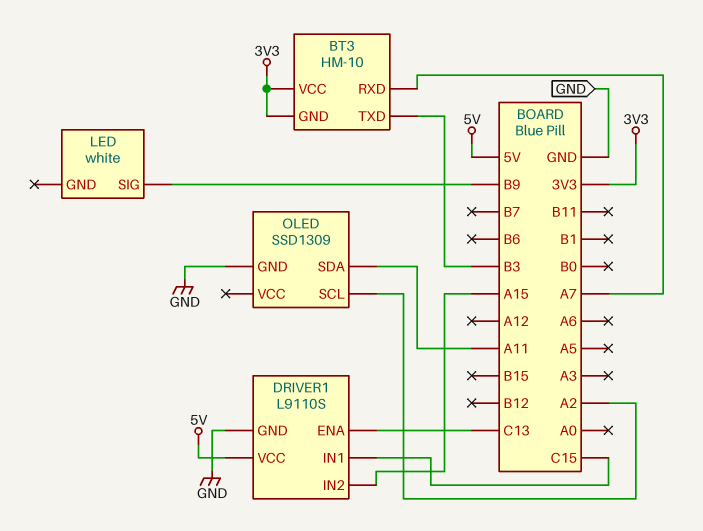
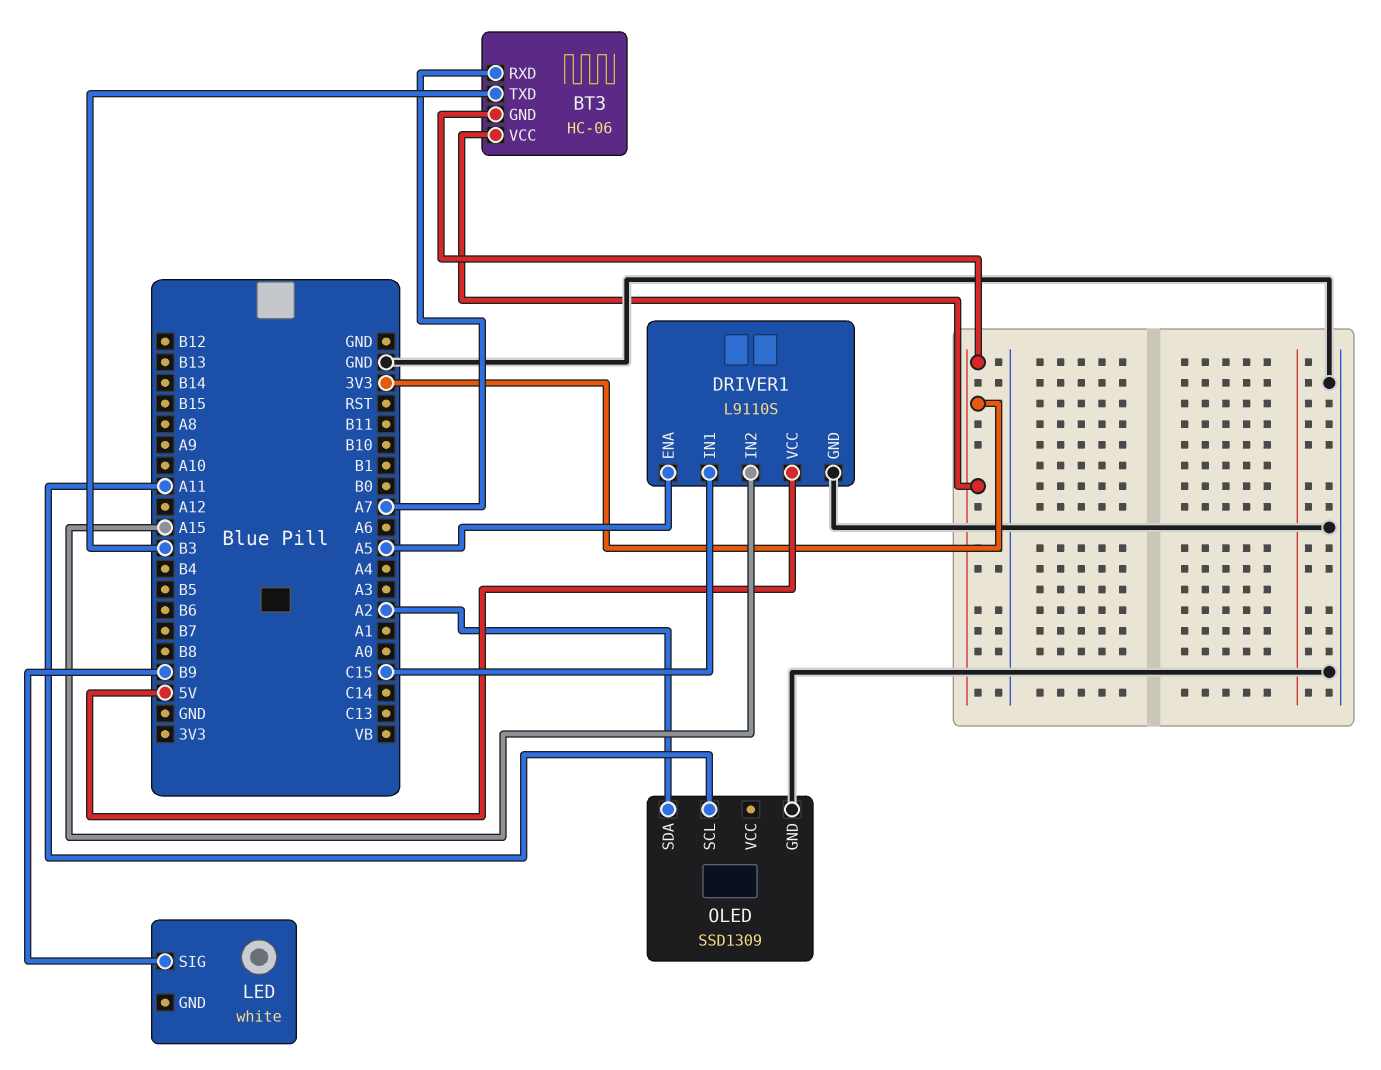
BT3: HM-10 -> HC-06
DRIVER1 pin ENA: C13 -> A5
OLED pin SCL: A2 -> A11
OLED pin SDA: A11 -> A2

